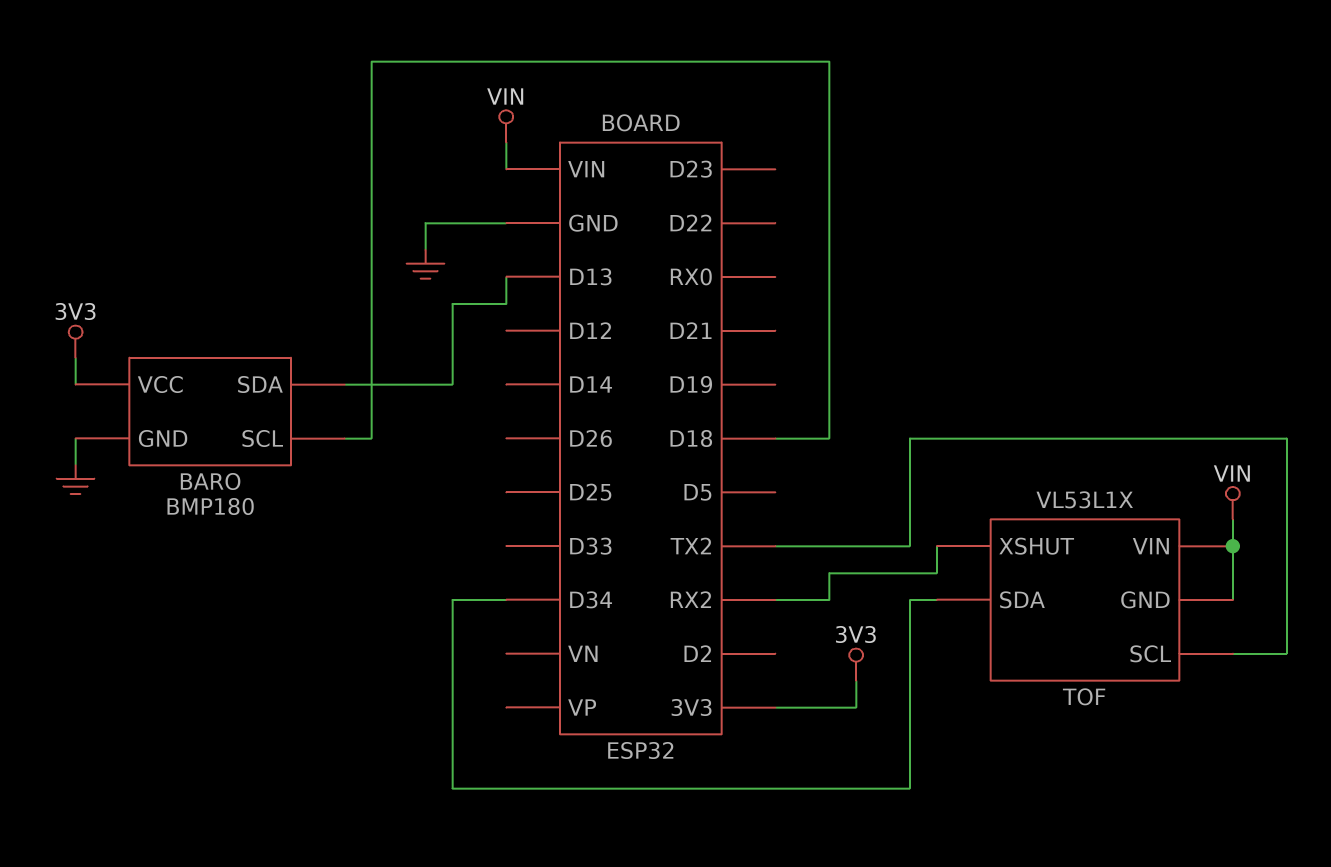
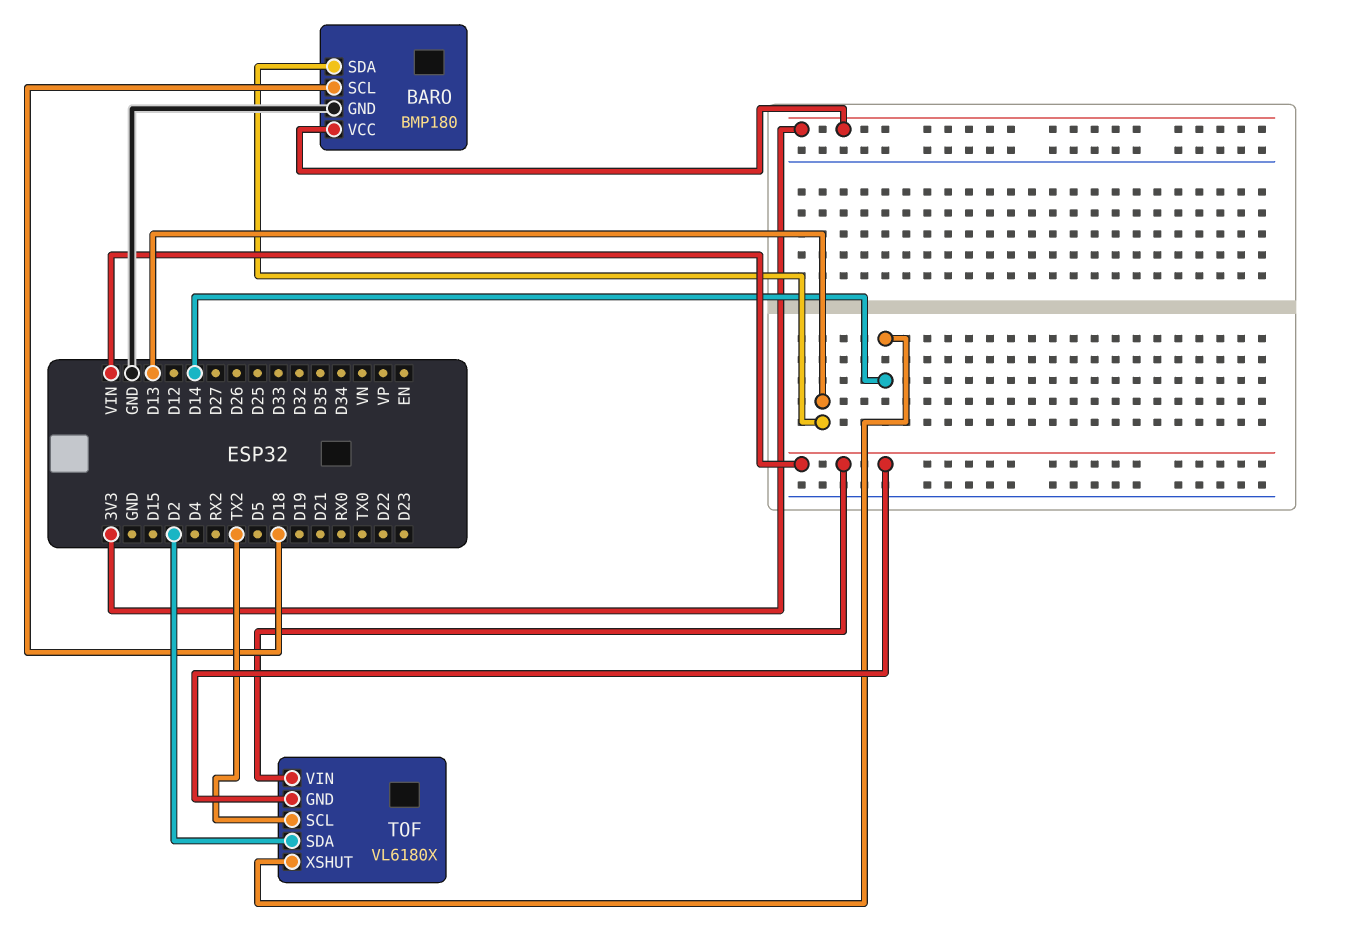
TOF: VL53L1X -> VL6180X
TOF pin SDA: D34 -> D2
TOF pin XSHUT: RX2 -> D14

